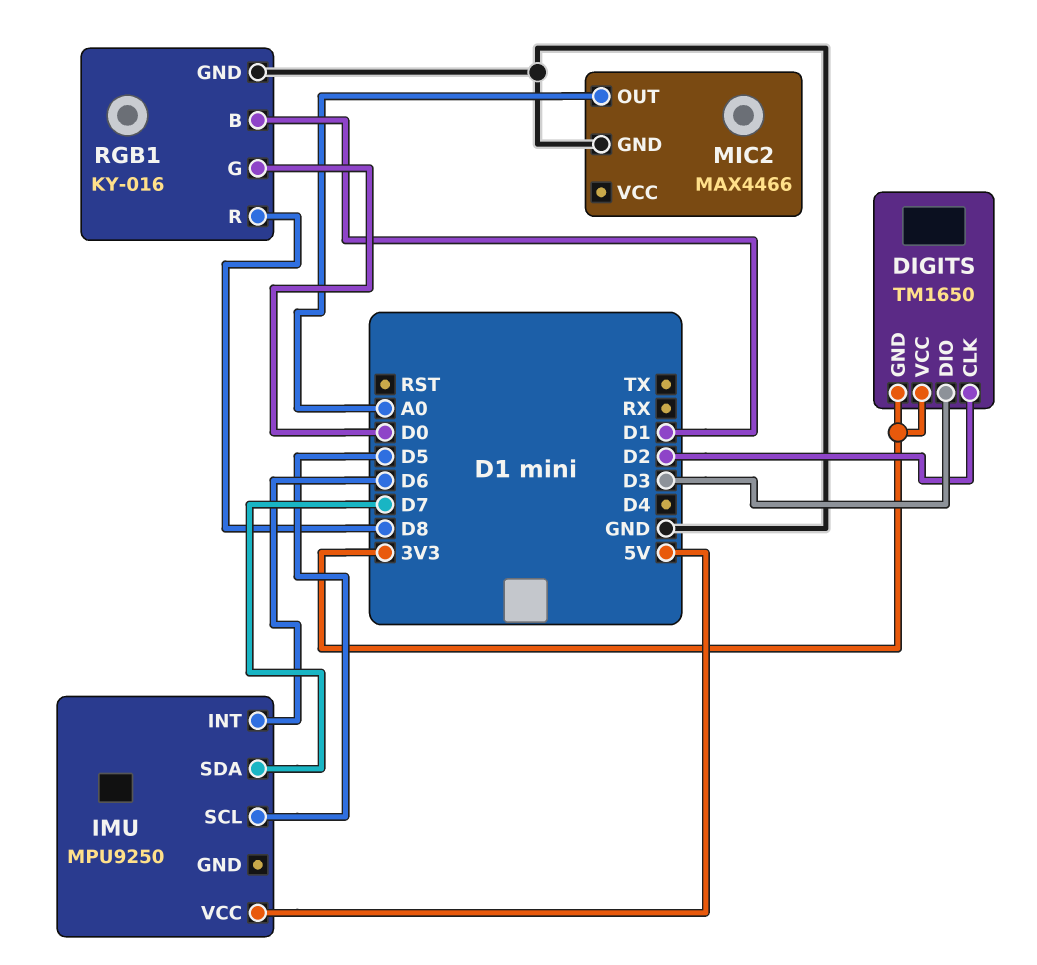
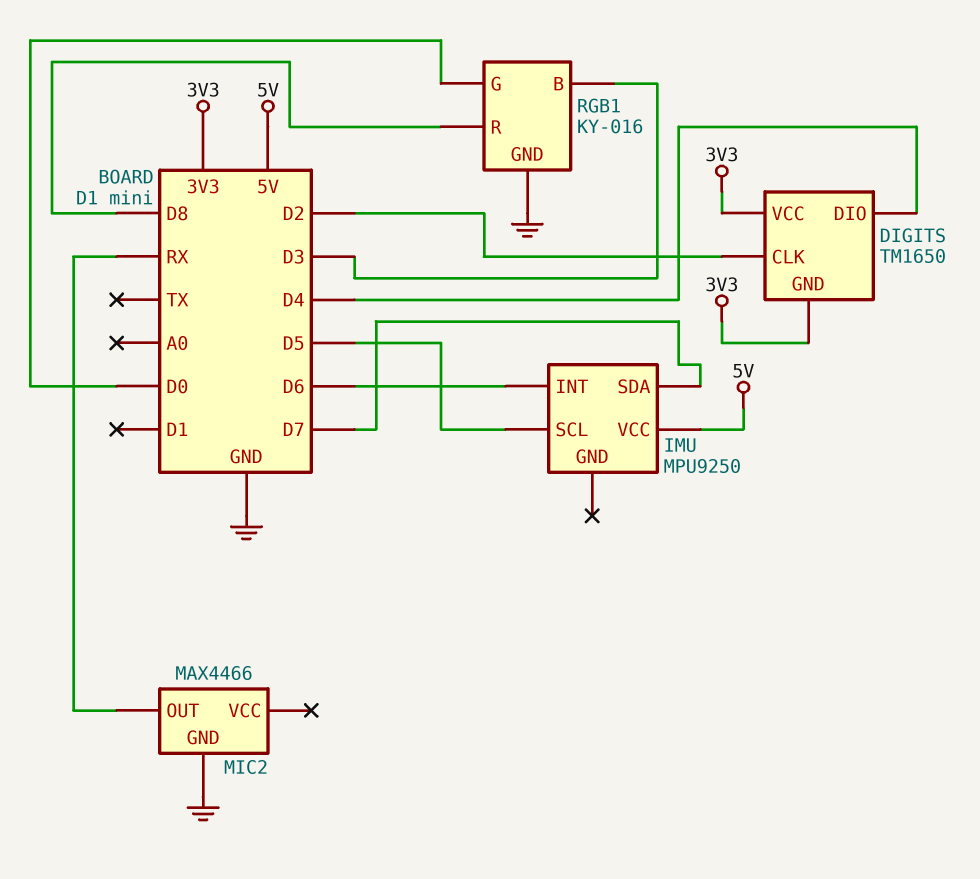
DIGITS pin DIO: D3 -> D4
MIC2 pin OUT: A0 -> RX
RGB1 pin B: D1 -> D3

